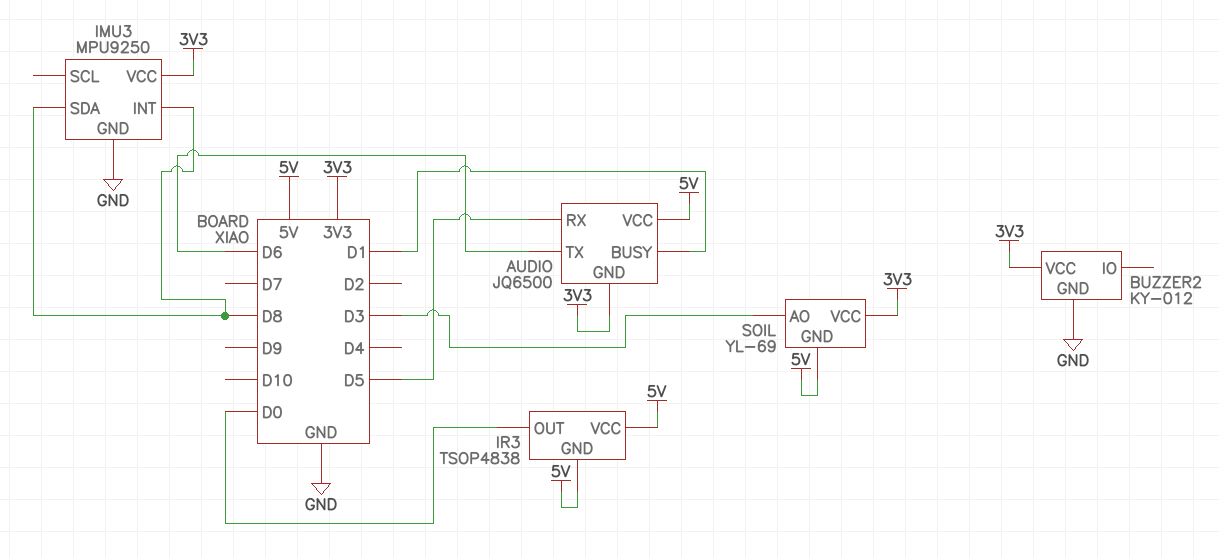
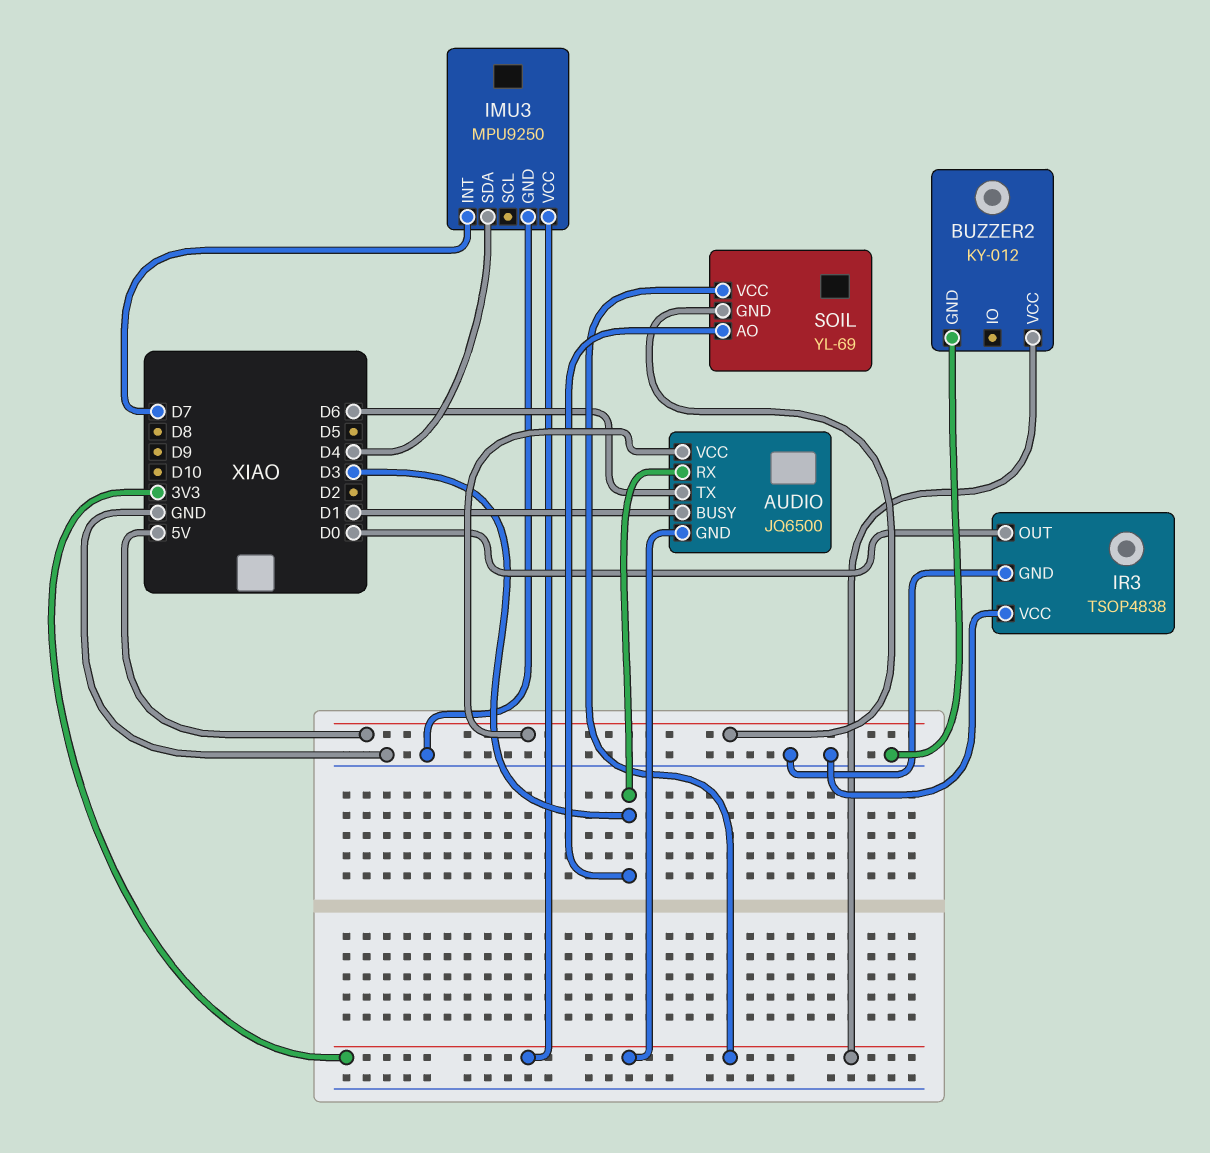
AUDIO pin RX: D5 -> D3
IMU3 pin INT: D8 -> D7
IMU3 pin SDA: D8 -> D4
IR3 pin GND: 5V -> GND
IR3 pin VCC: 5V -> GND

